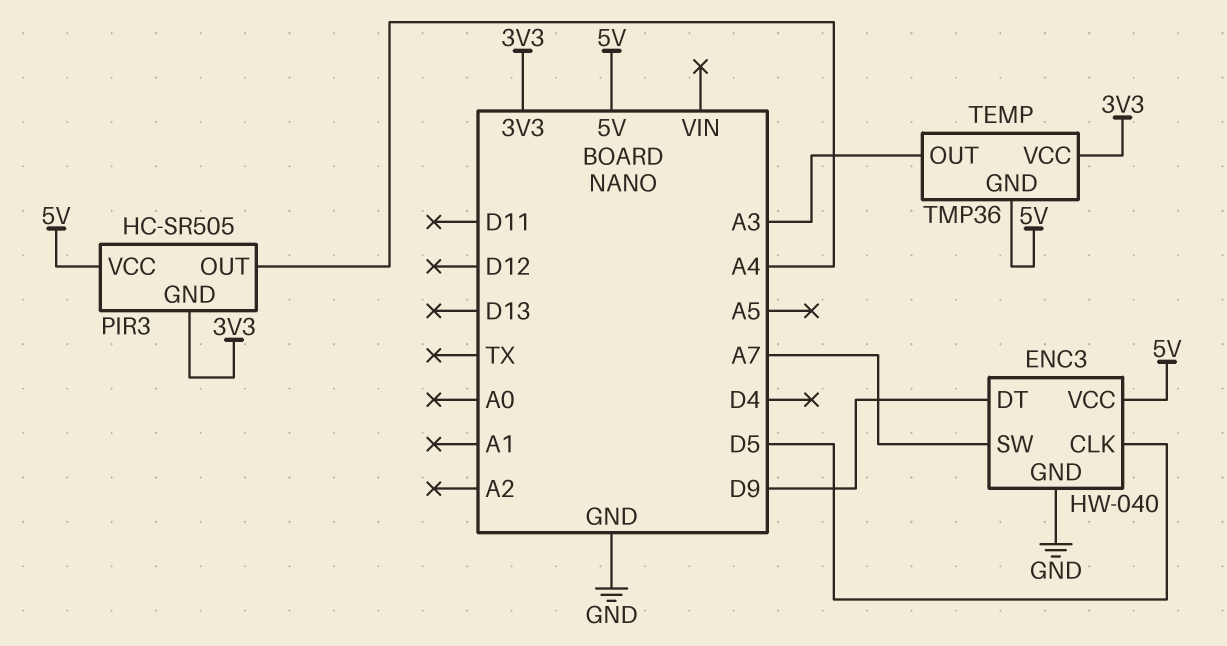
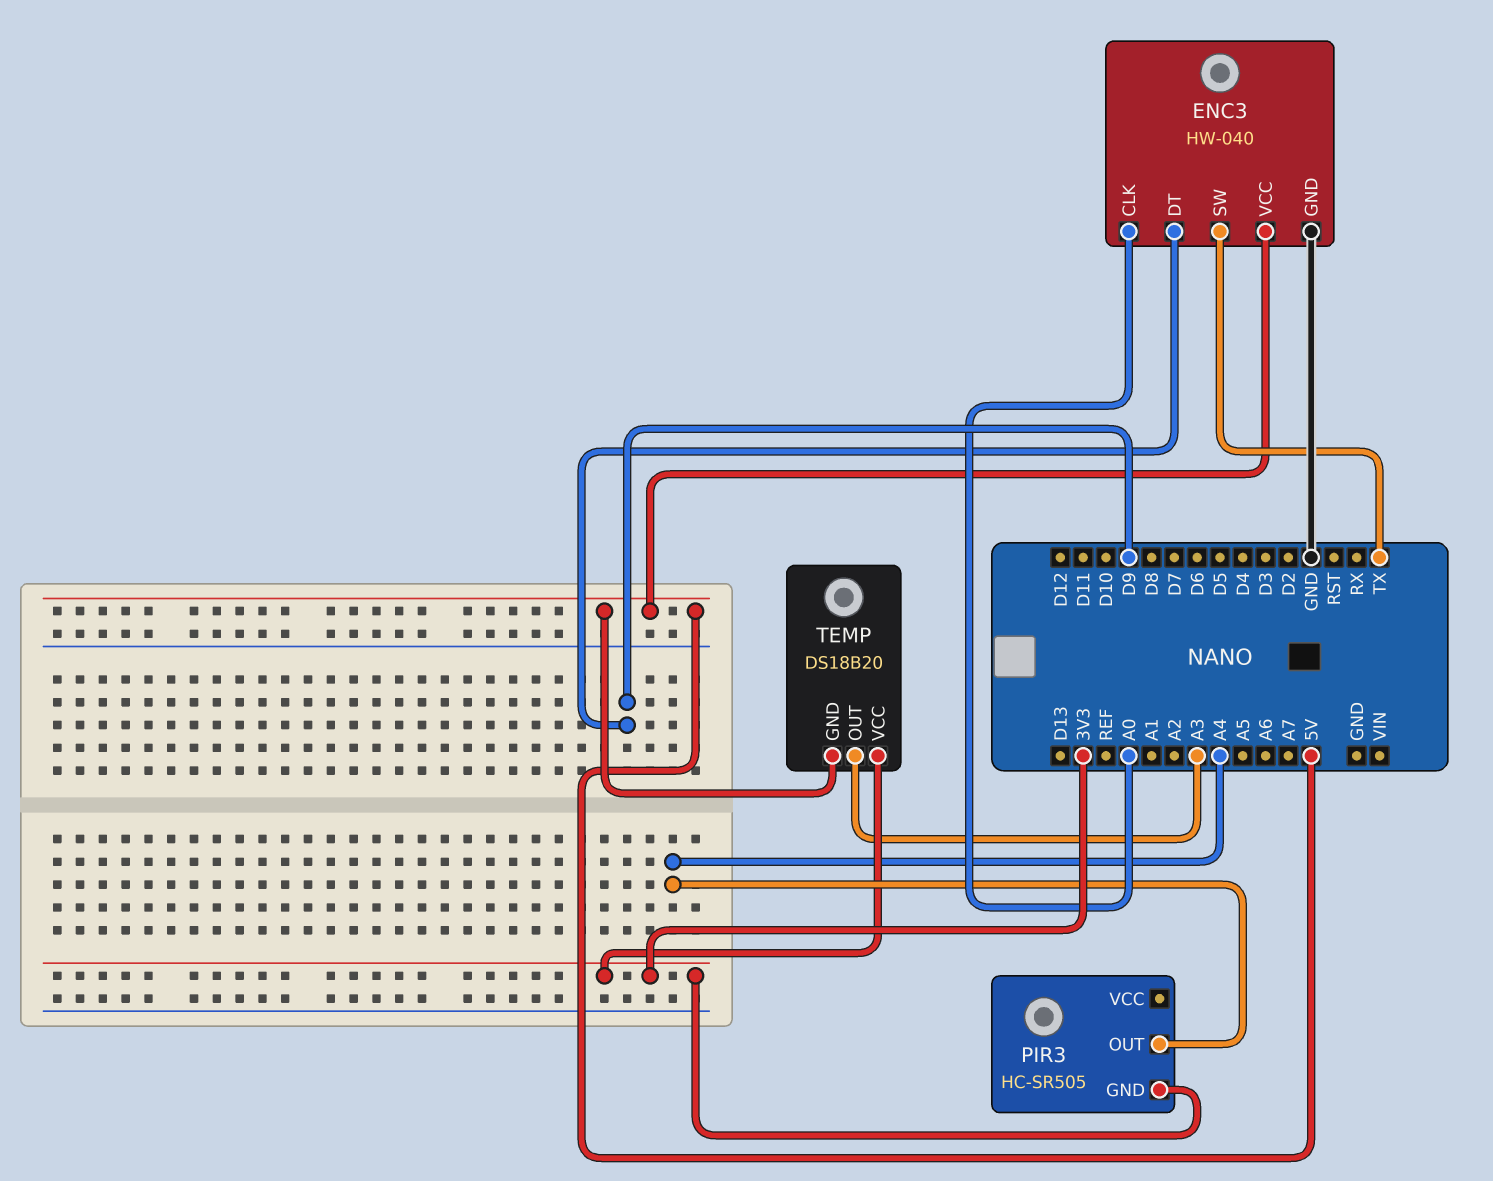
ENC3 pin CLK: D5 -> A0
ENC3 pin SW: A7 -> TX
PIR3 pin VCC: 5V -> none
TEMP: TMP36 -> DS18B20

